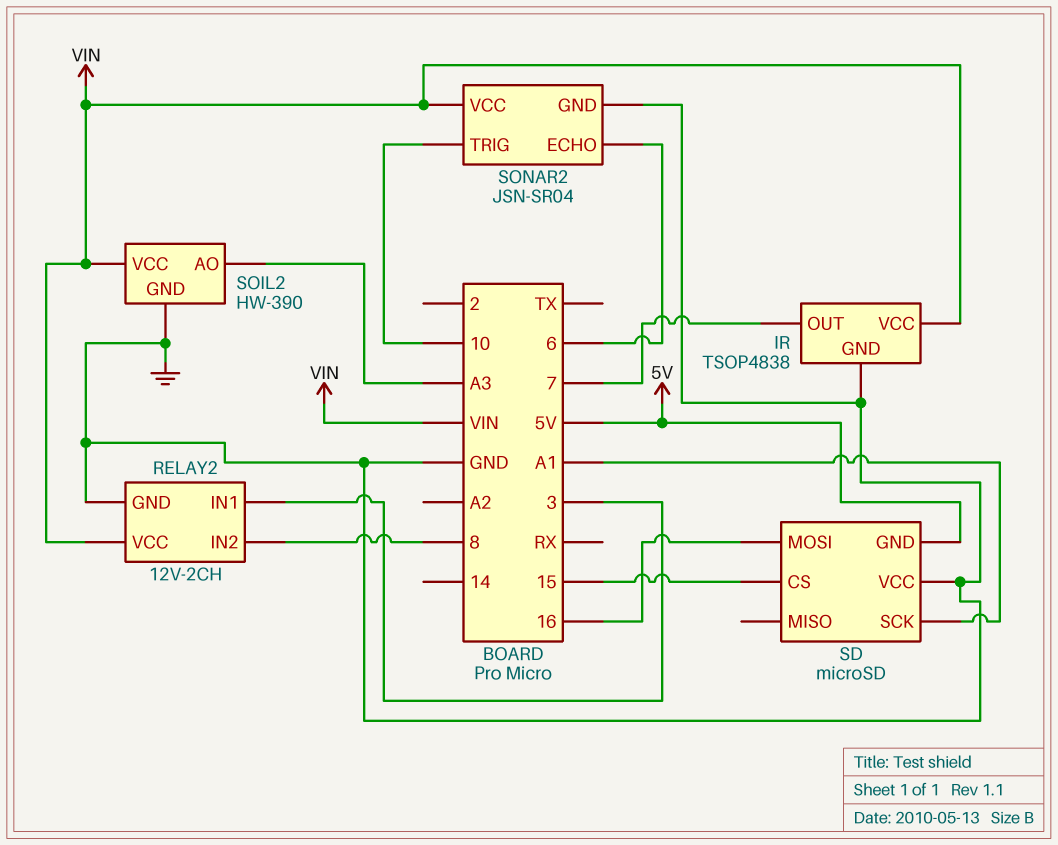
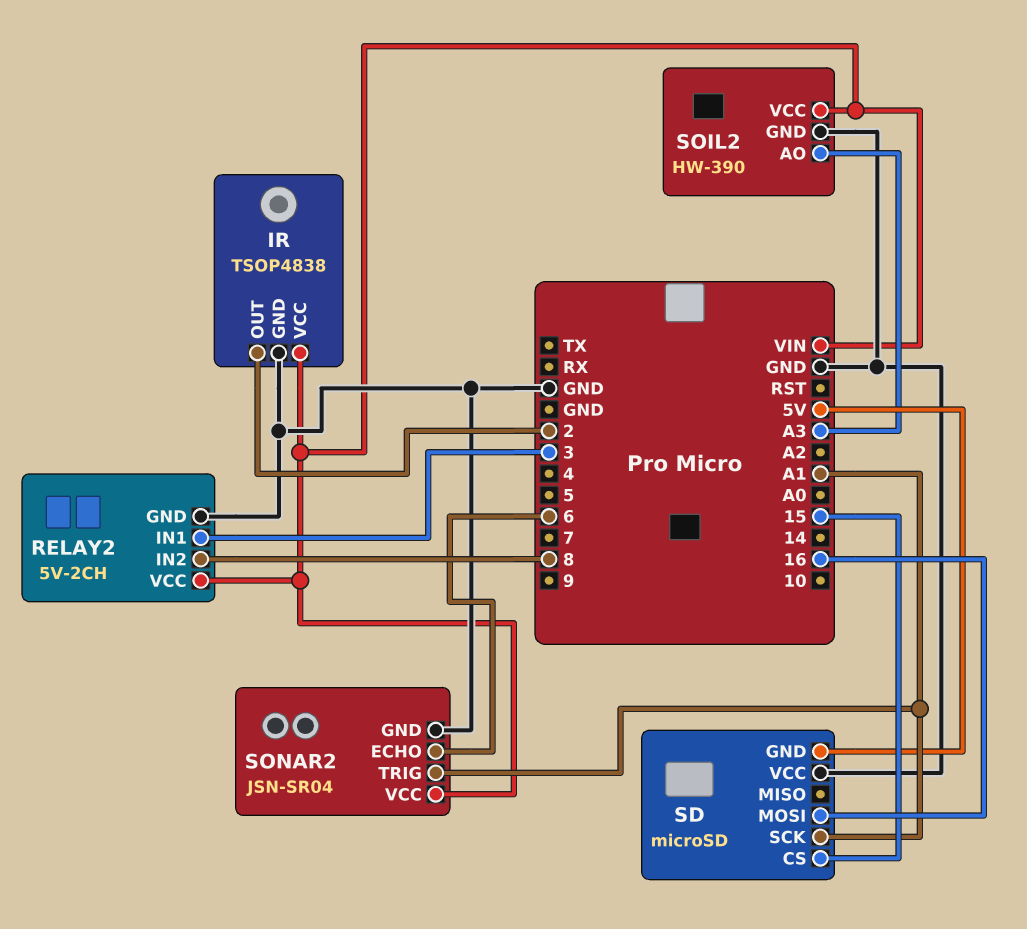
IR pin OUT: 7 -> 2
RELAY2: 12V-2CH -> 5V-2CH
SONAR2 pin TRIG: 10 -> A1

